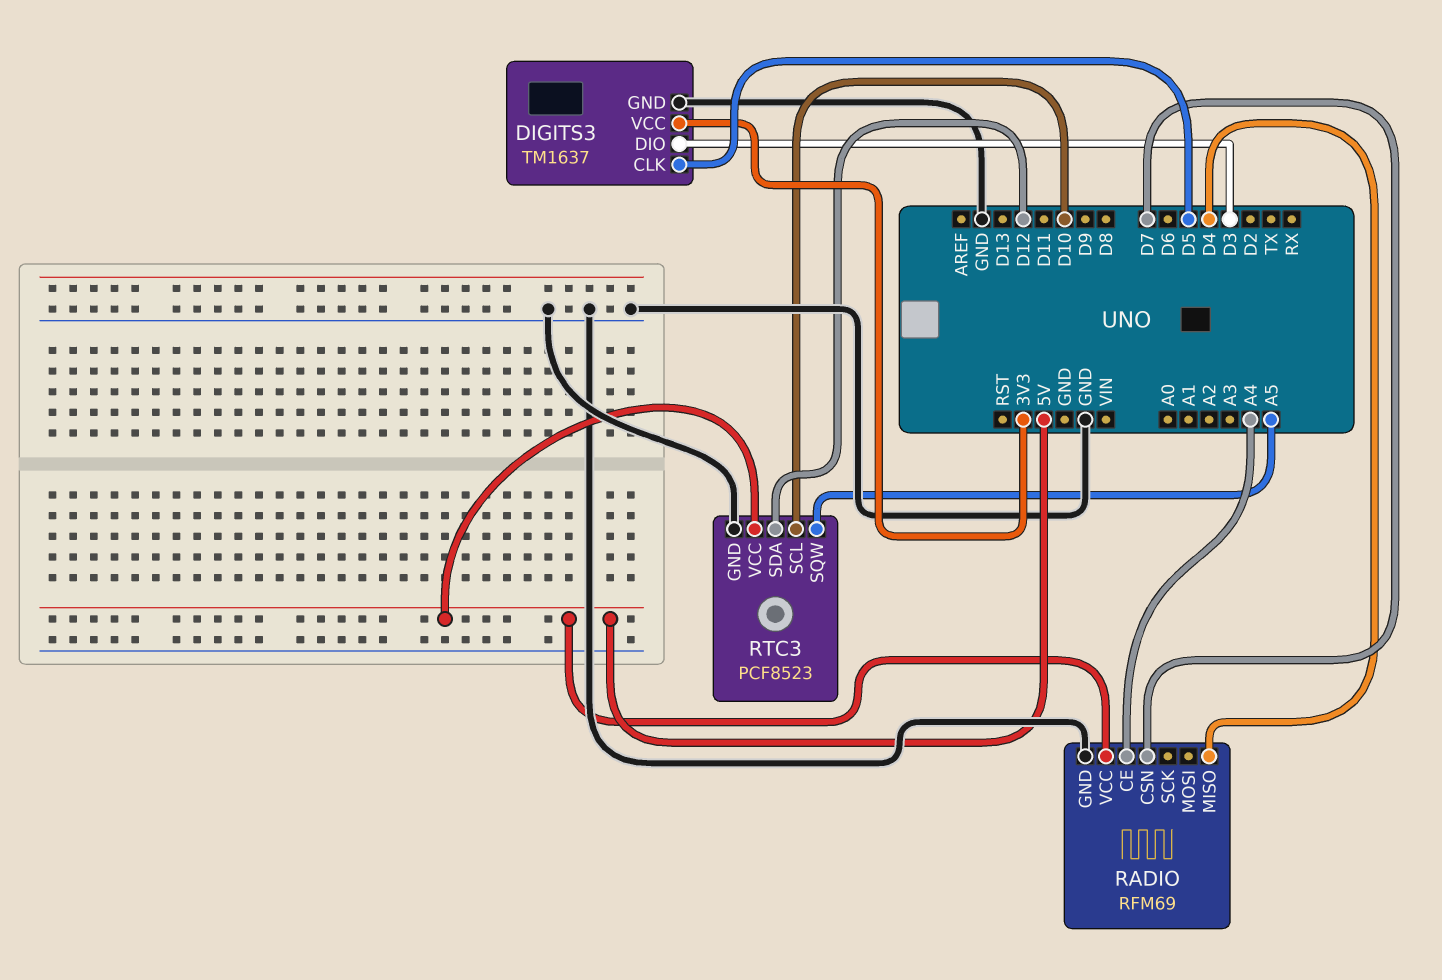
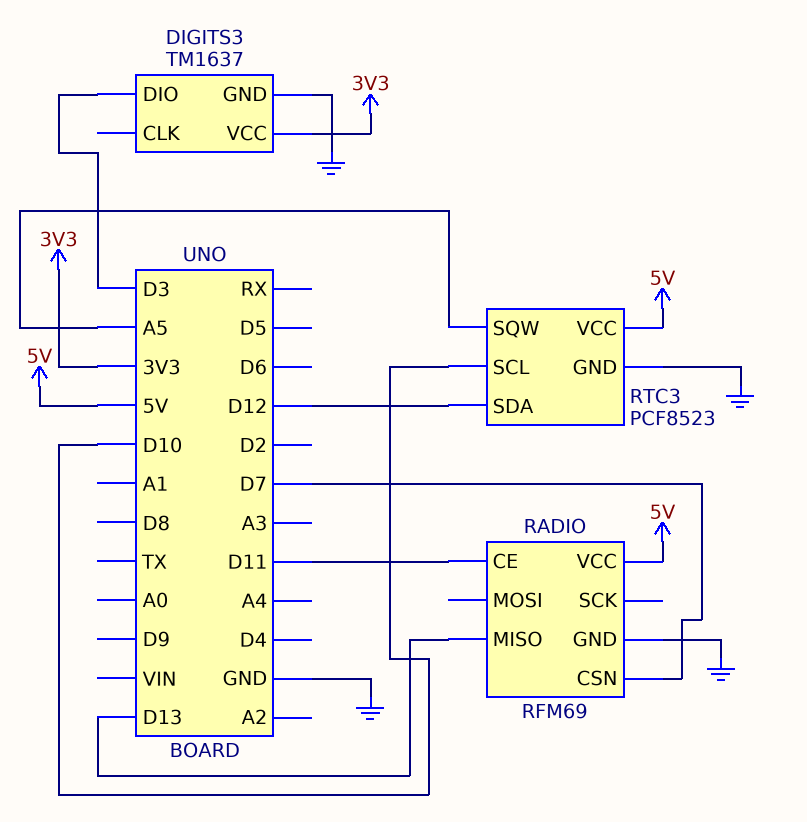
DIGITS3 pin CLK: D5 -> none
RADIO pin CE: A4 -> D11
RADIO pin MISO: D4 -> D13

